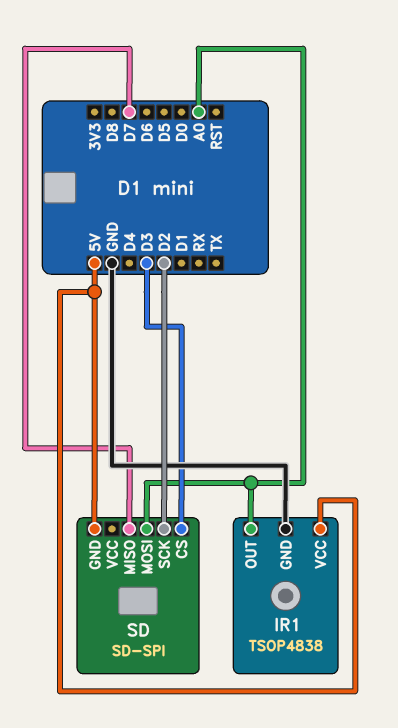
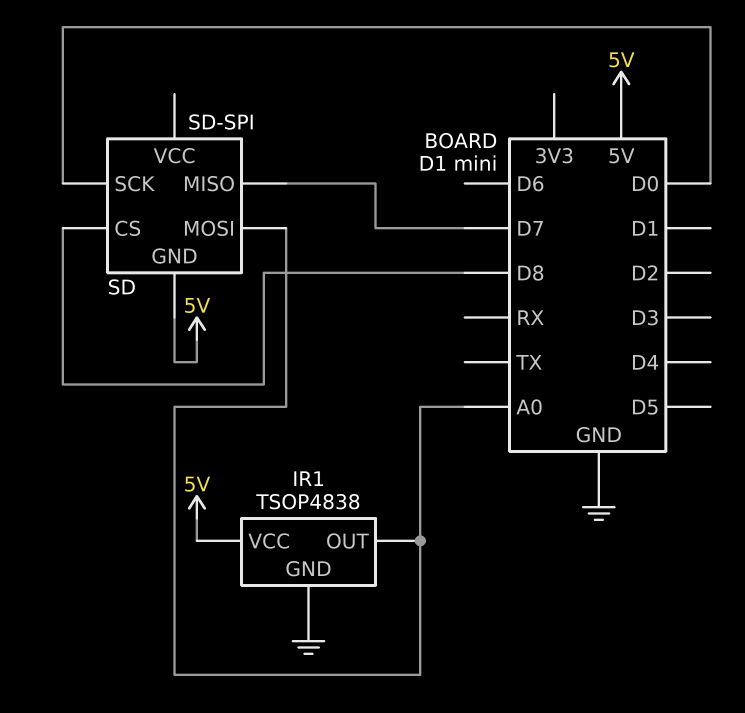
SD pin CS: D3 -> D8
SD pin SCK: D2 -> D0

